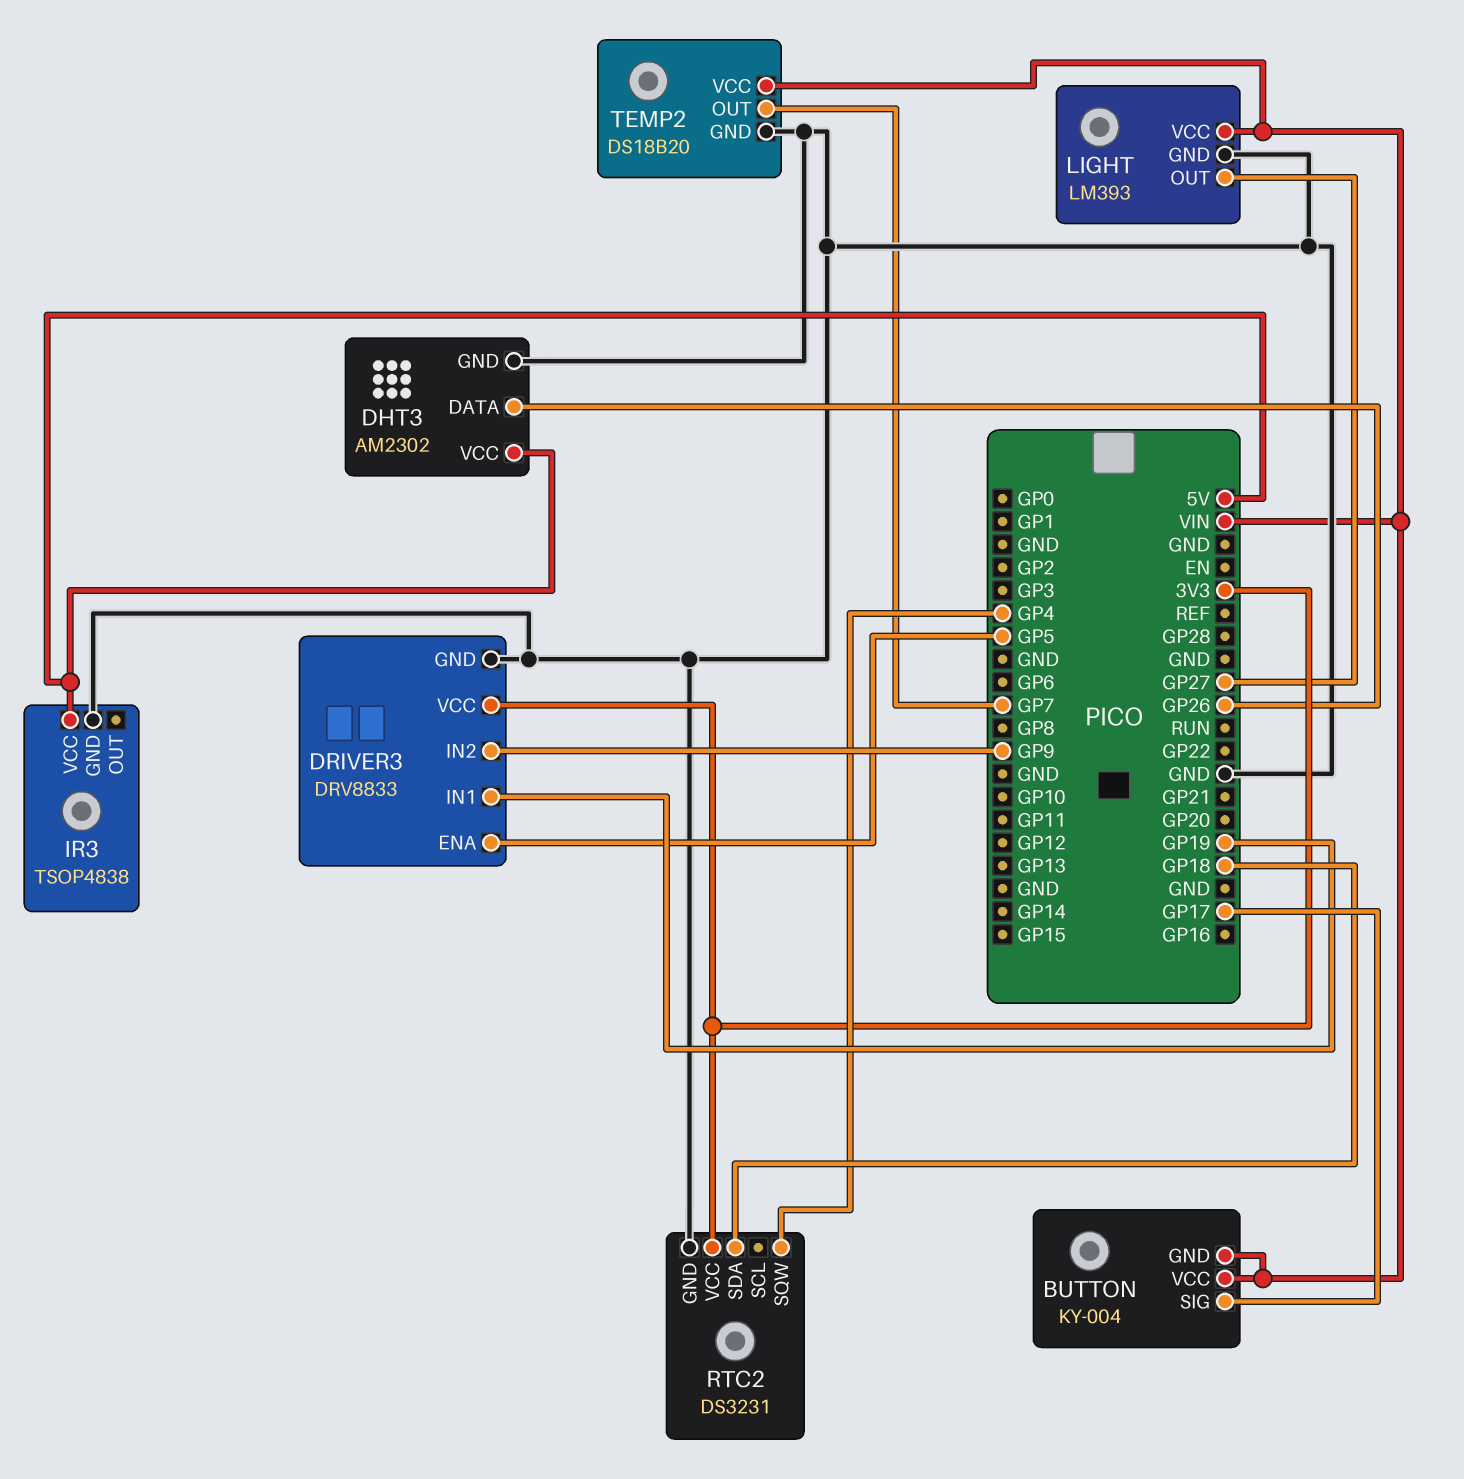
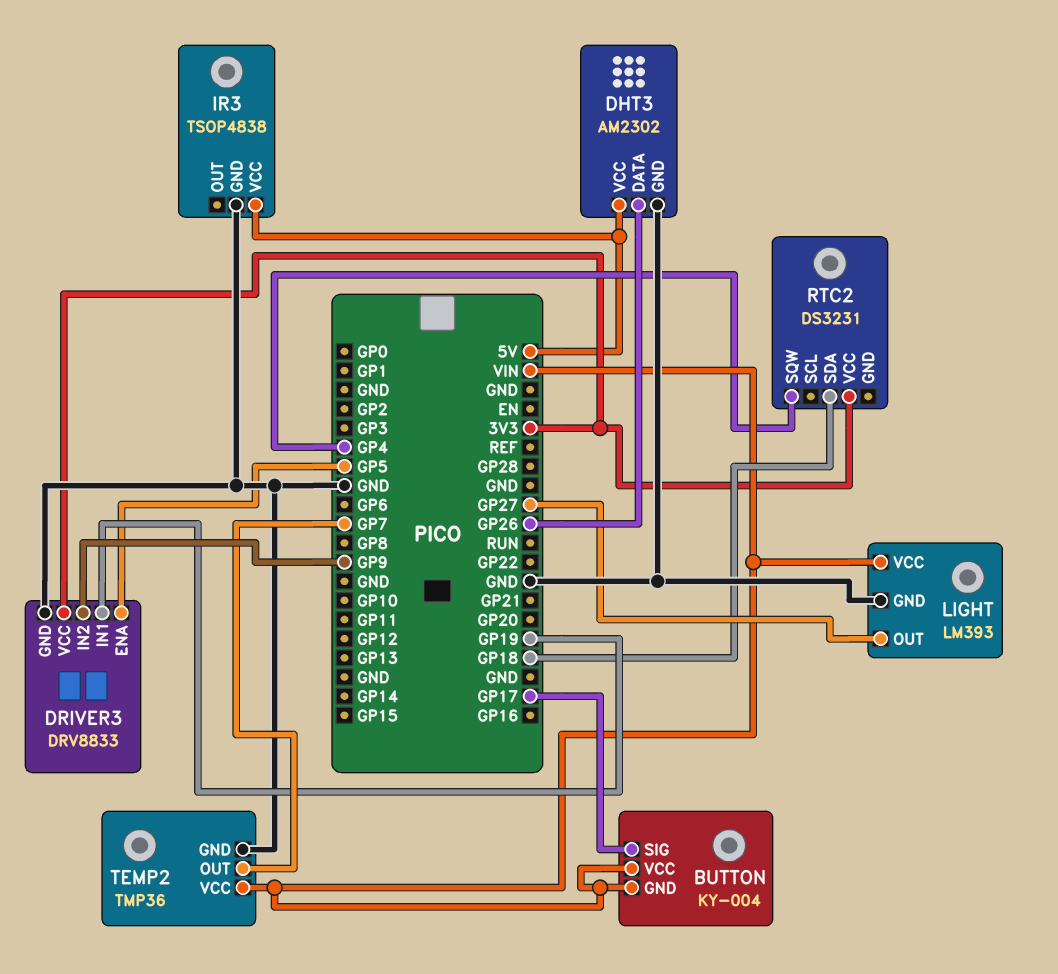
RTC2 pin GND: GND -> none
TEMP2: DS18B20 -> TMP36

